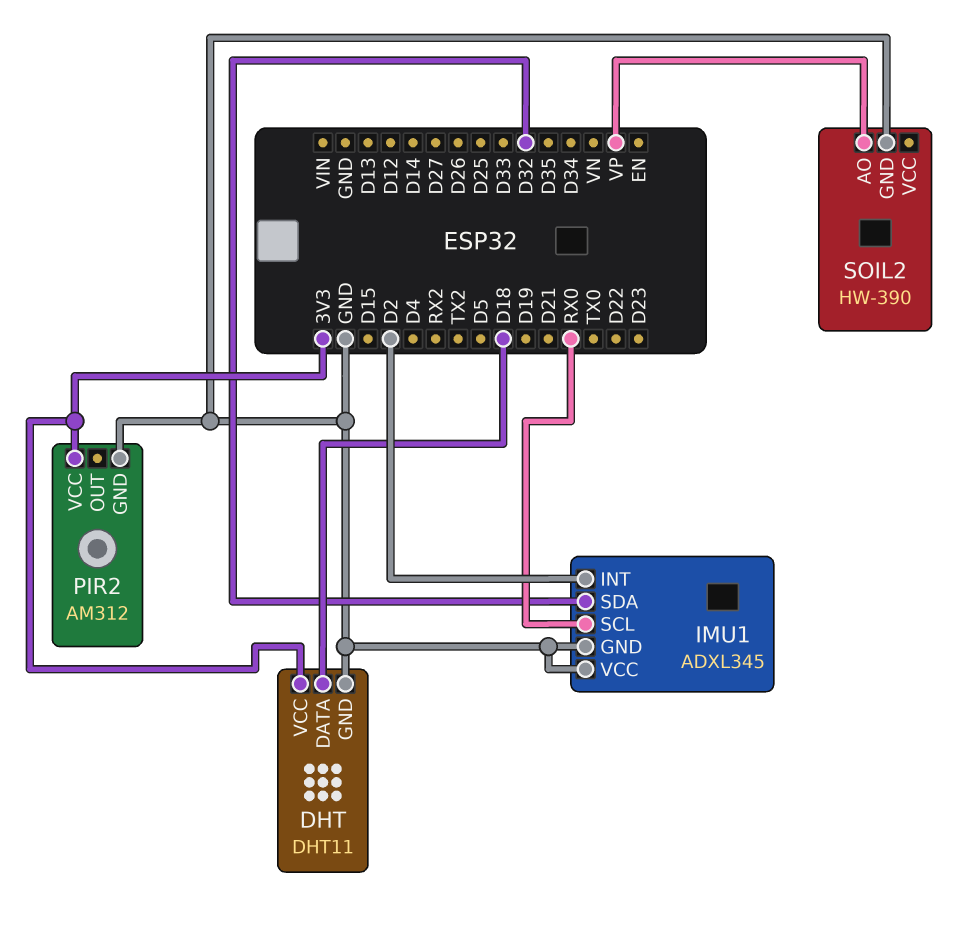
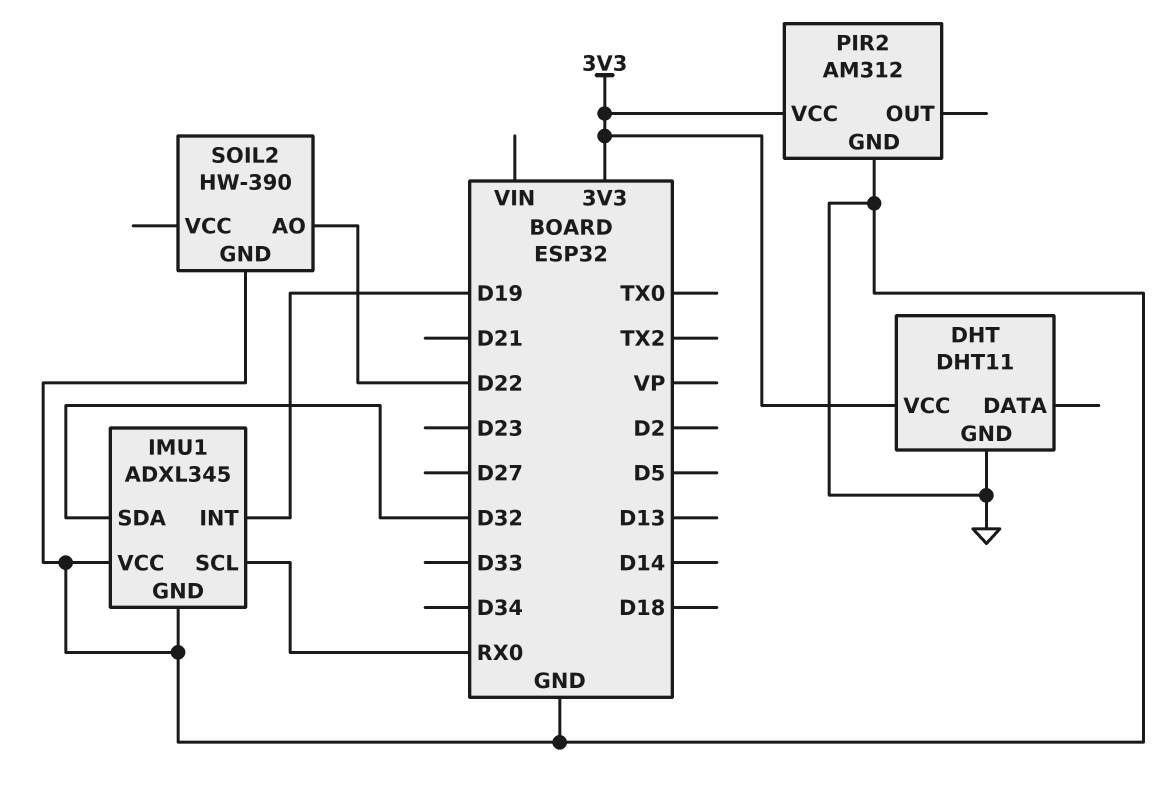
DHT pin DATA: D18 -> none
IMU1 pin INT: D2 -> D19
SOIL2 pin AO: VP -> D22

